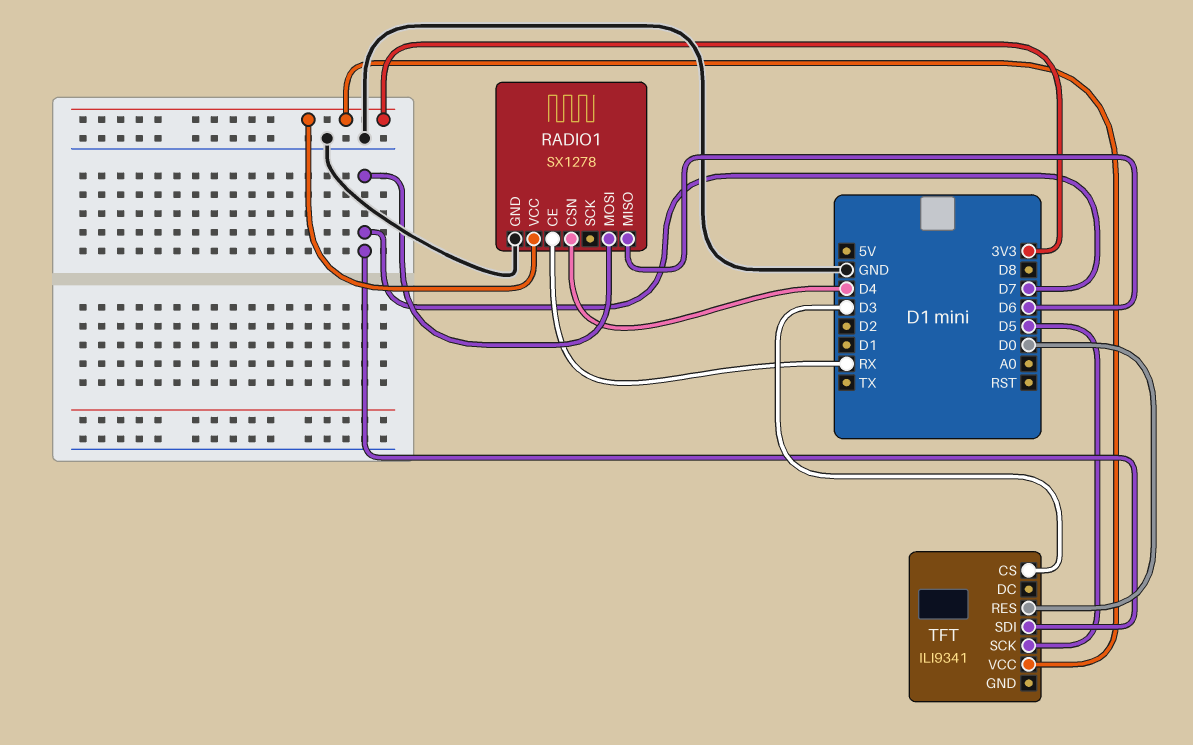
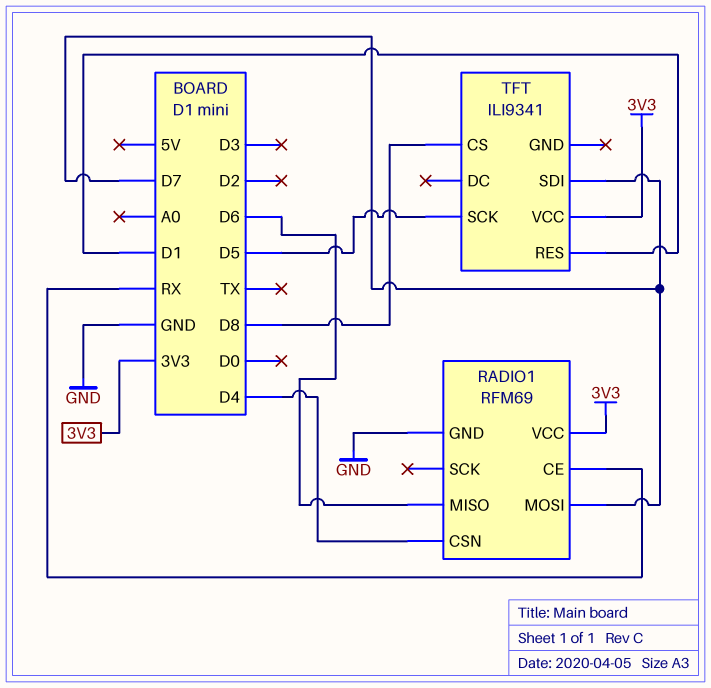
RADIO1: SX1278 -> RFM69
TFT pin CS: D3 -> D8
TFT pin RES: D0 -> D1

